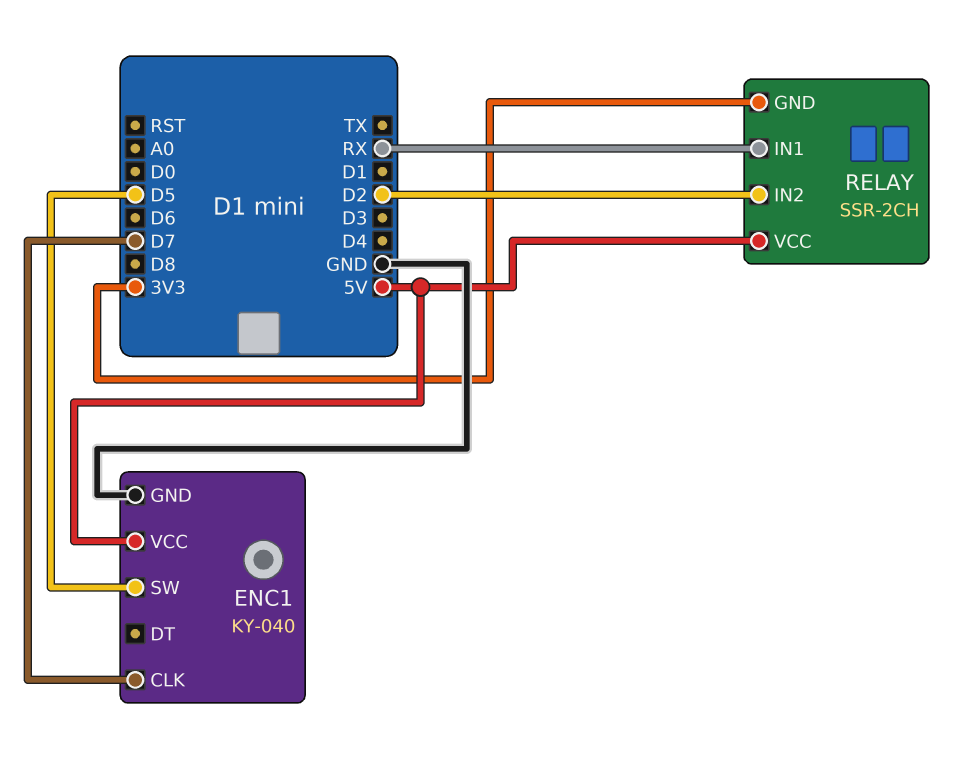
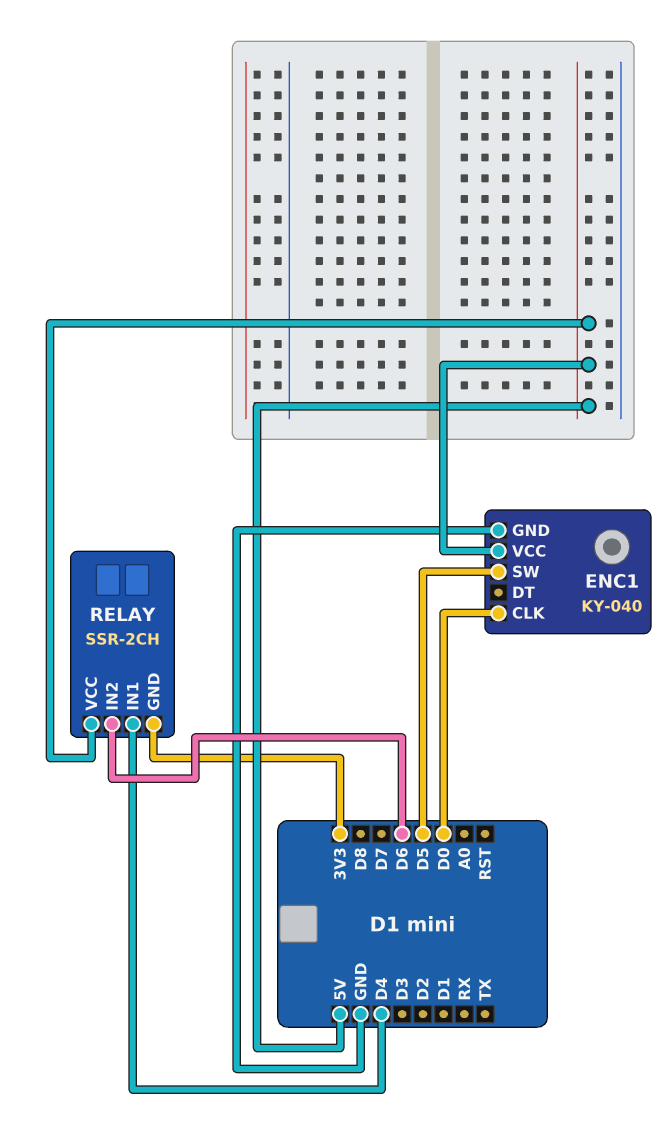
ENC1 pin CLK: D7 -> D0
RELAY pin IN1: RX -> D4
RELAY pin IN2: D2 -> D6

